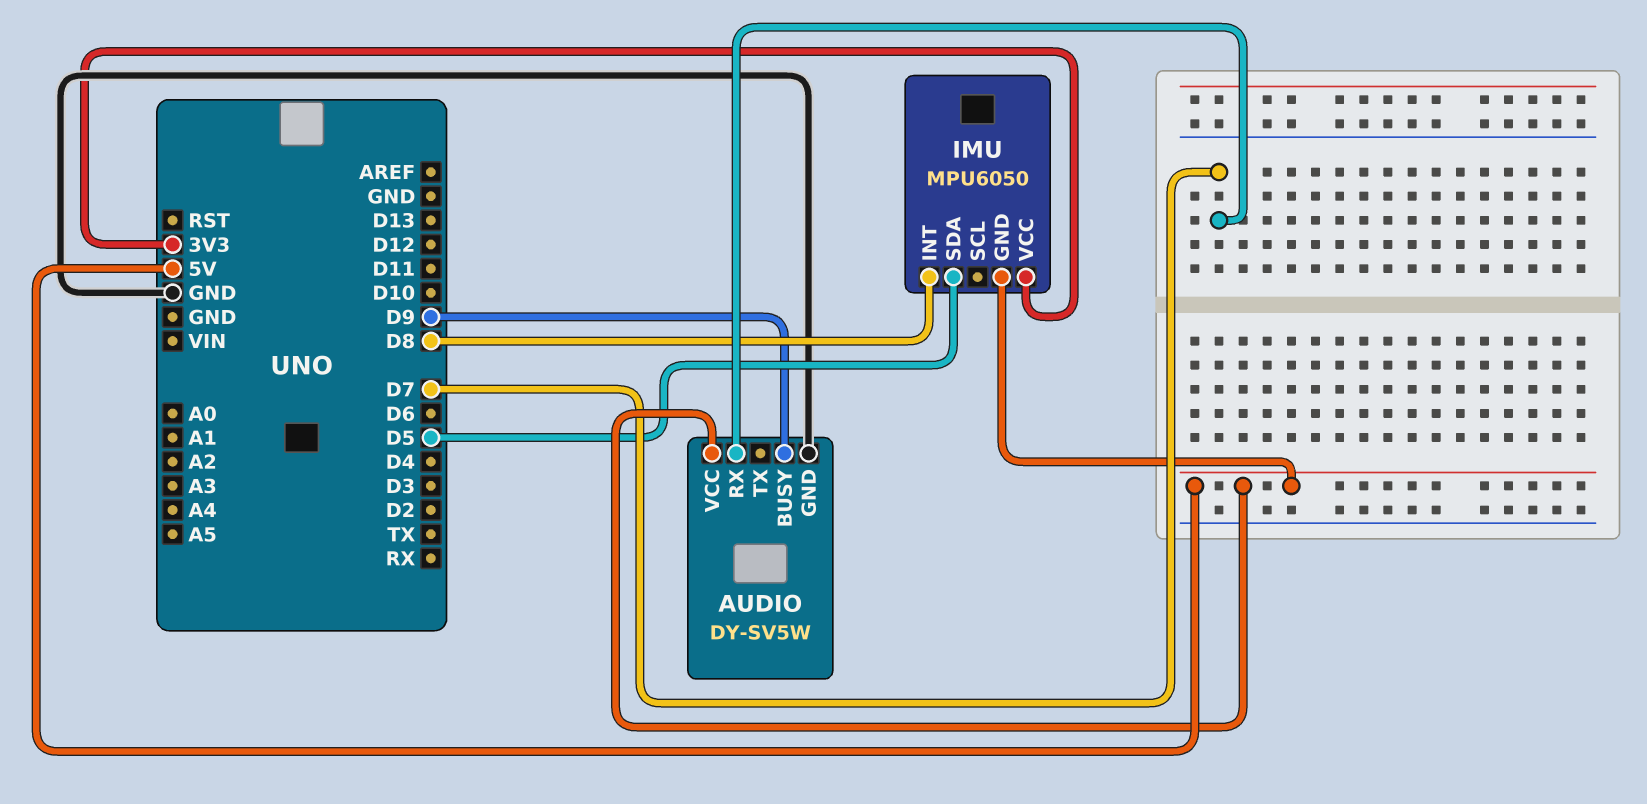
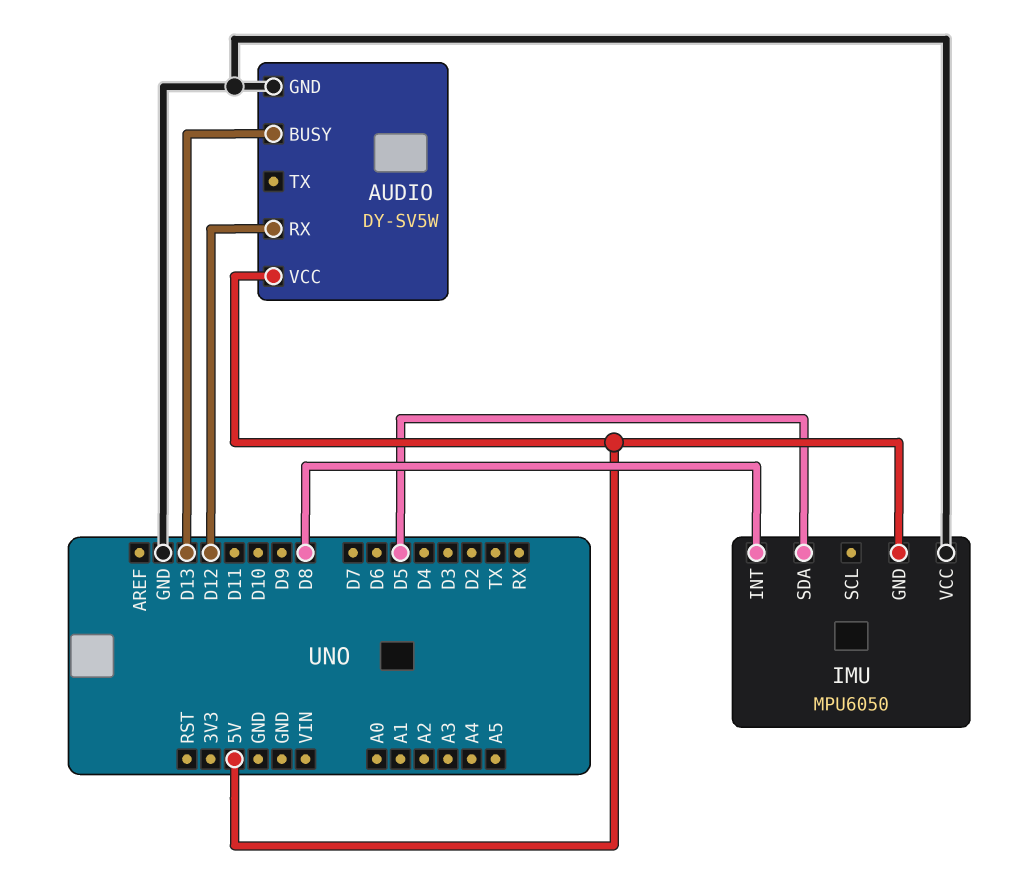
AUDIO pin BUSY: D9 -> D13
AUDIO pin RX: D7 -> D12
IMU pin VCC: 3V3 -> GND

